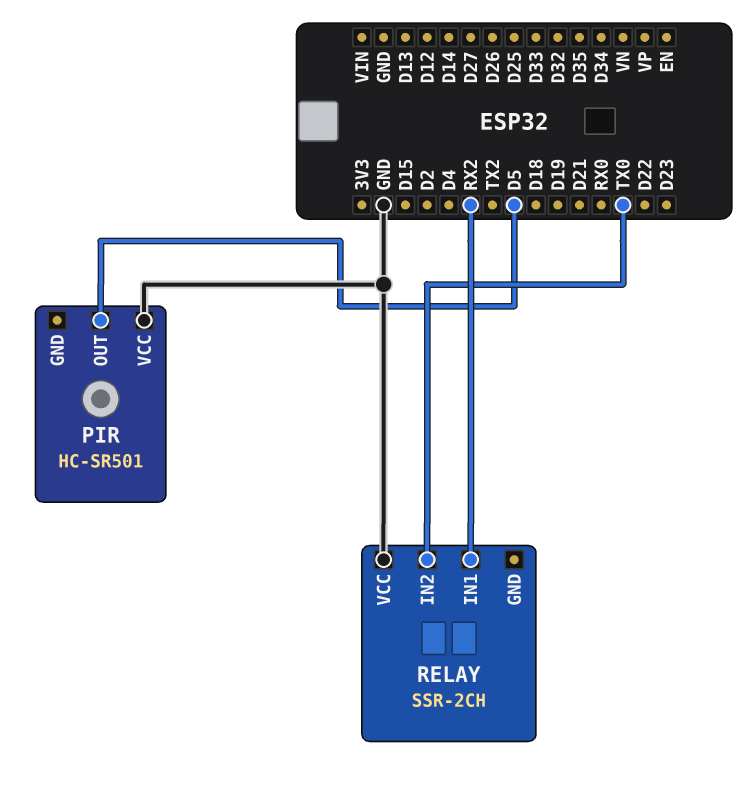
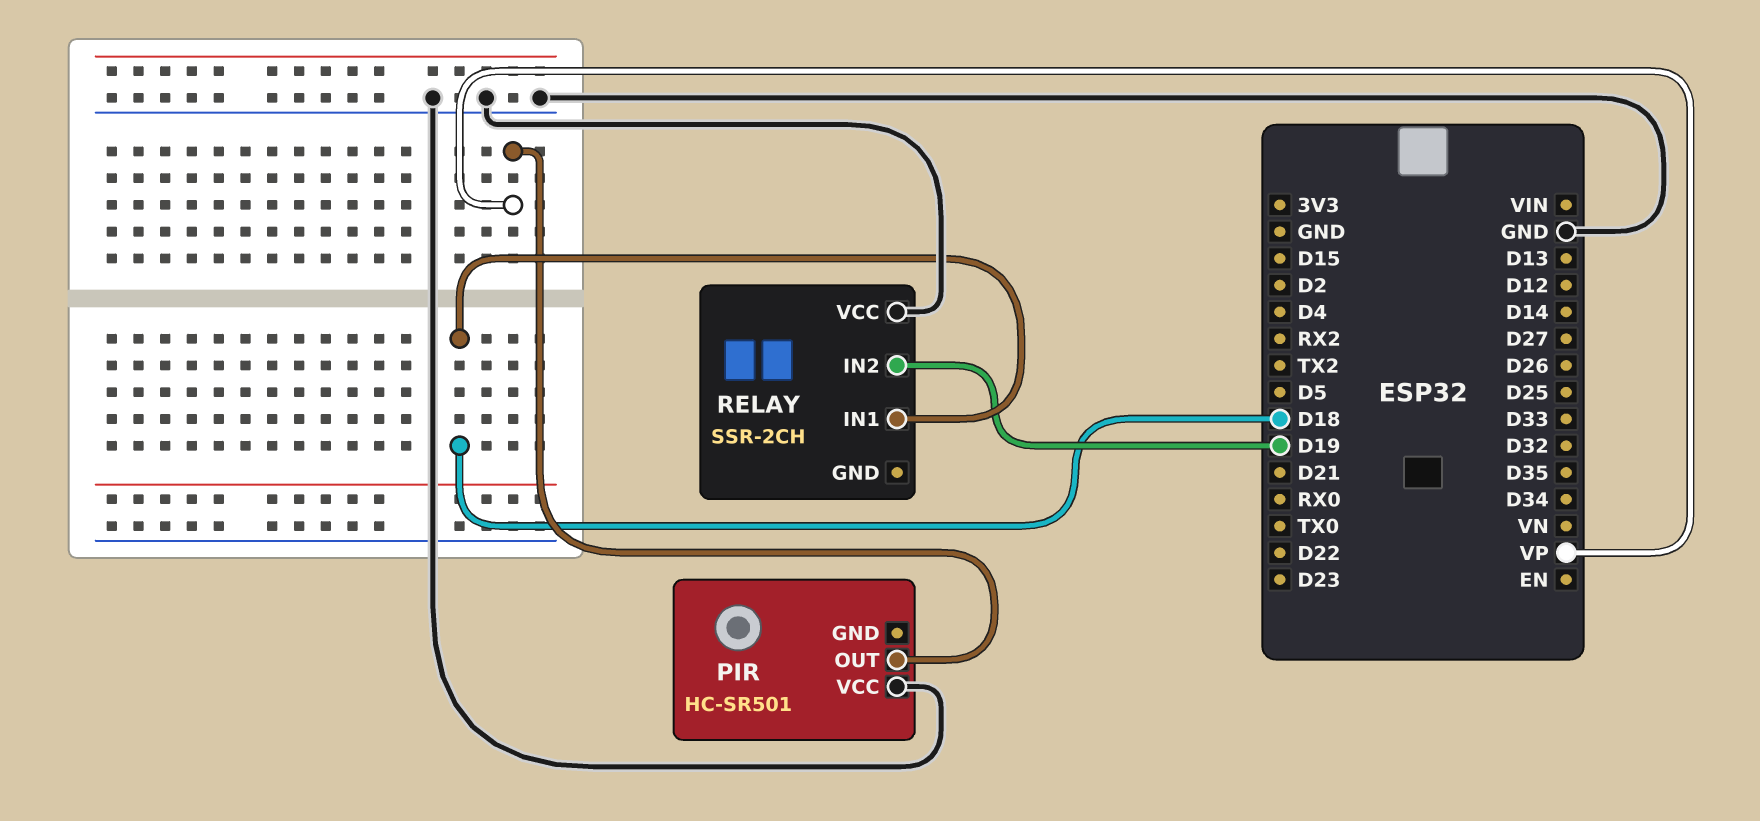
PIR pin OUT: D5 -> VP
RELAY pin IN1: RX2 -> D18
RELAY pin IN2: TX0 -> D19

